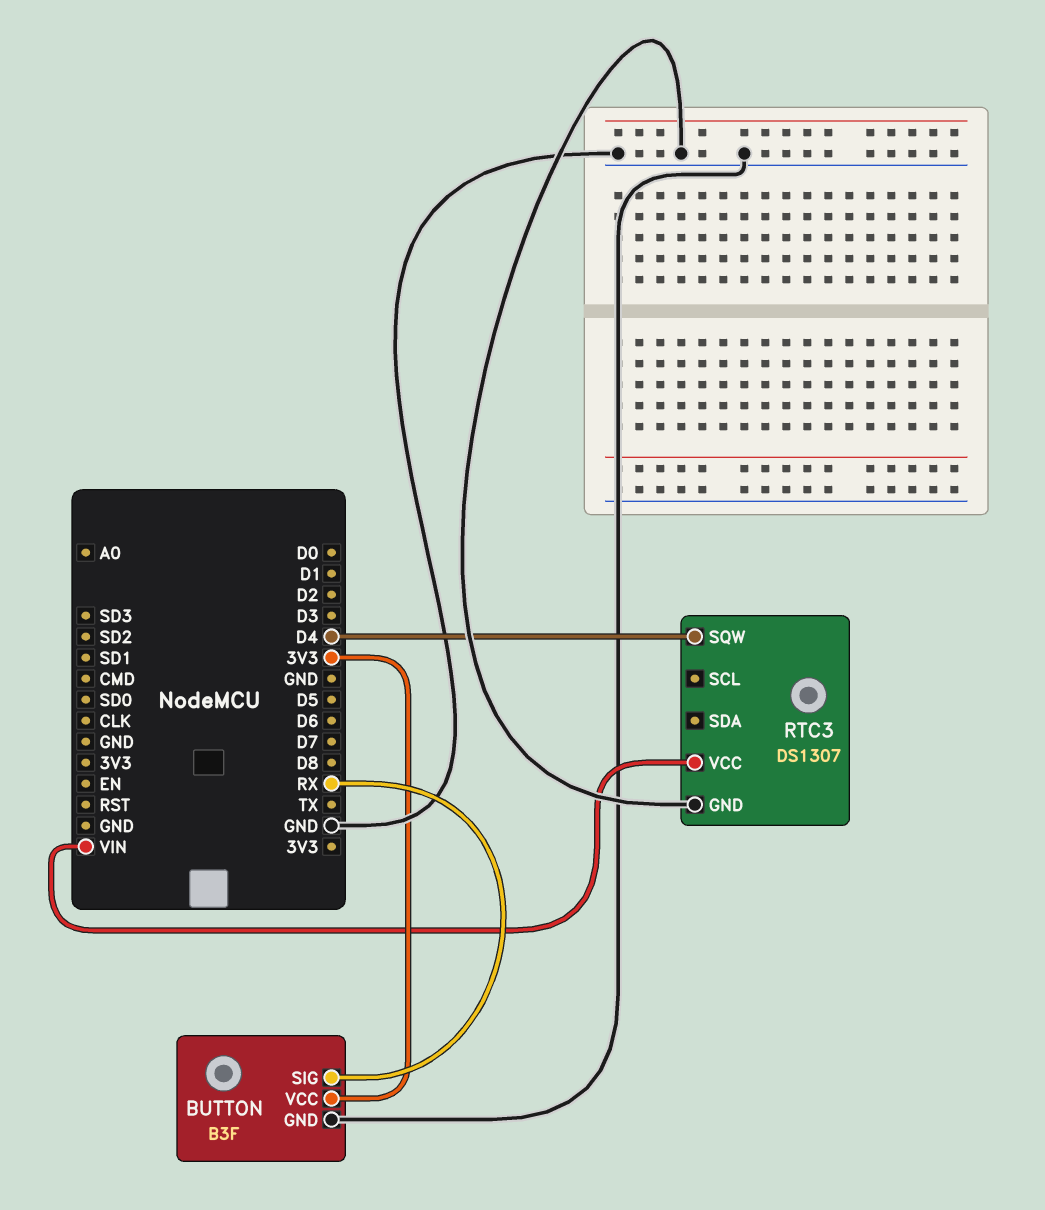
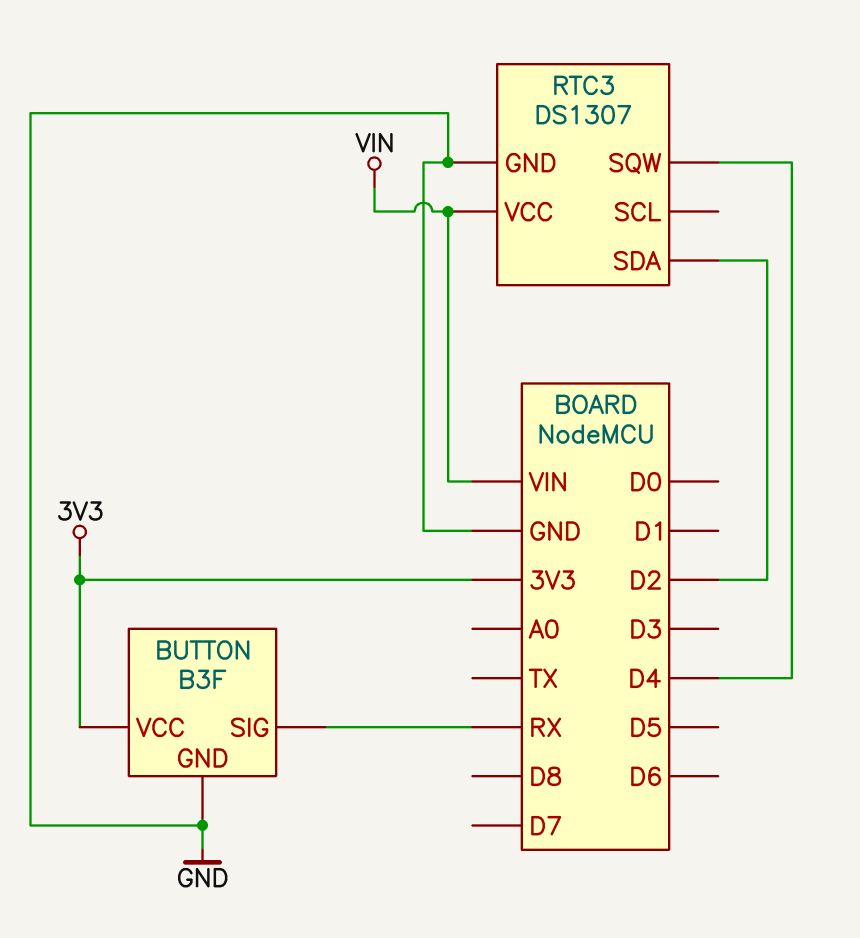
RTC3 pin SDA: none -> D2

